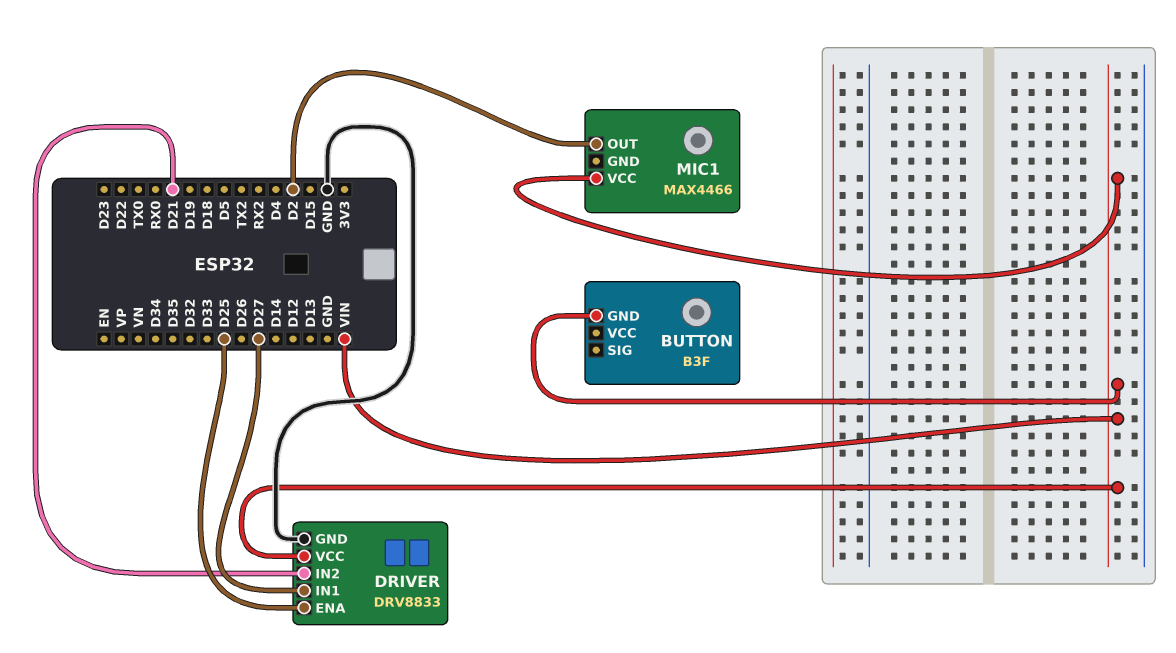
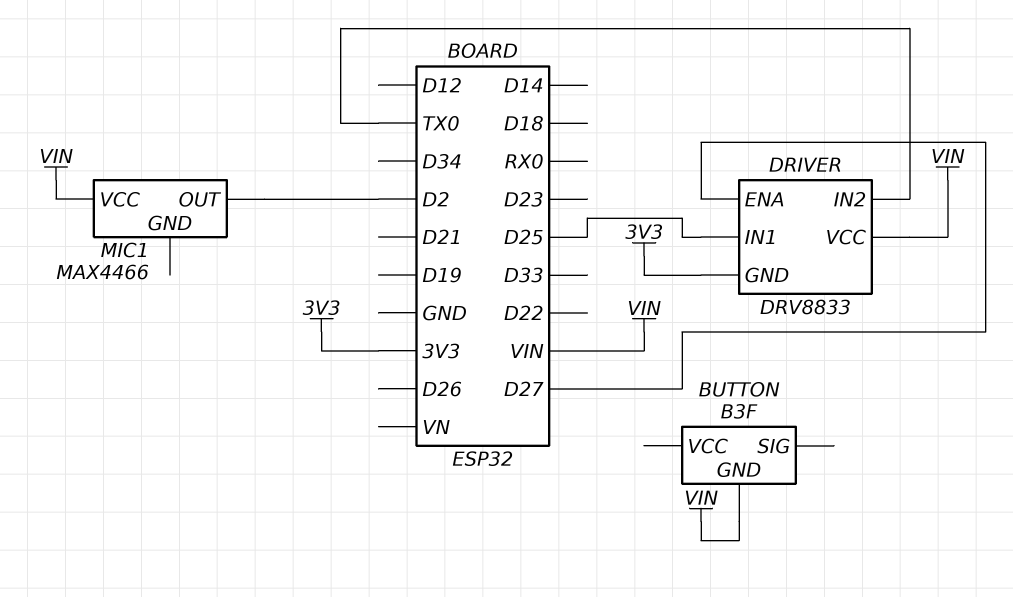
DRIVER pin ENA: D25 -> D27
DRIVER pin GND: GND -> 3V3
DRIVER pin IN1: D27 -> D25
DRIVER pin IN2: D21 -> TX0

